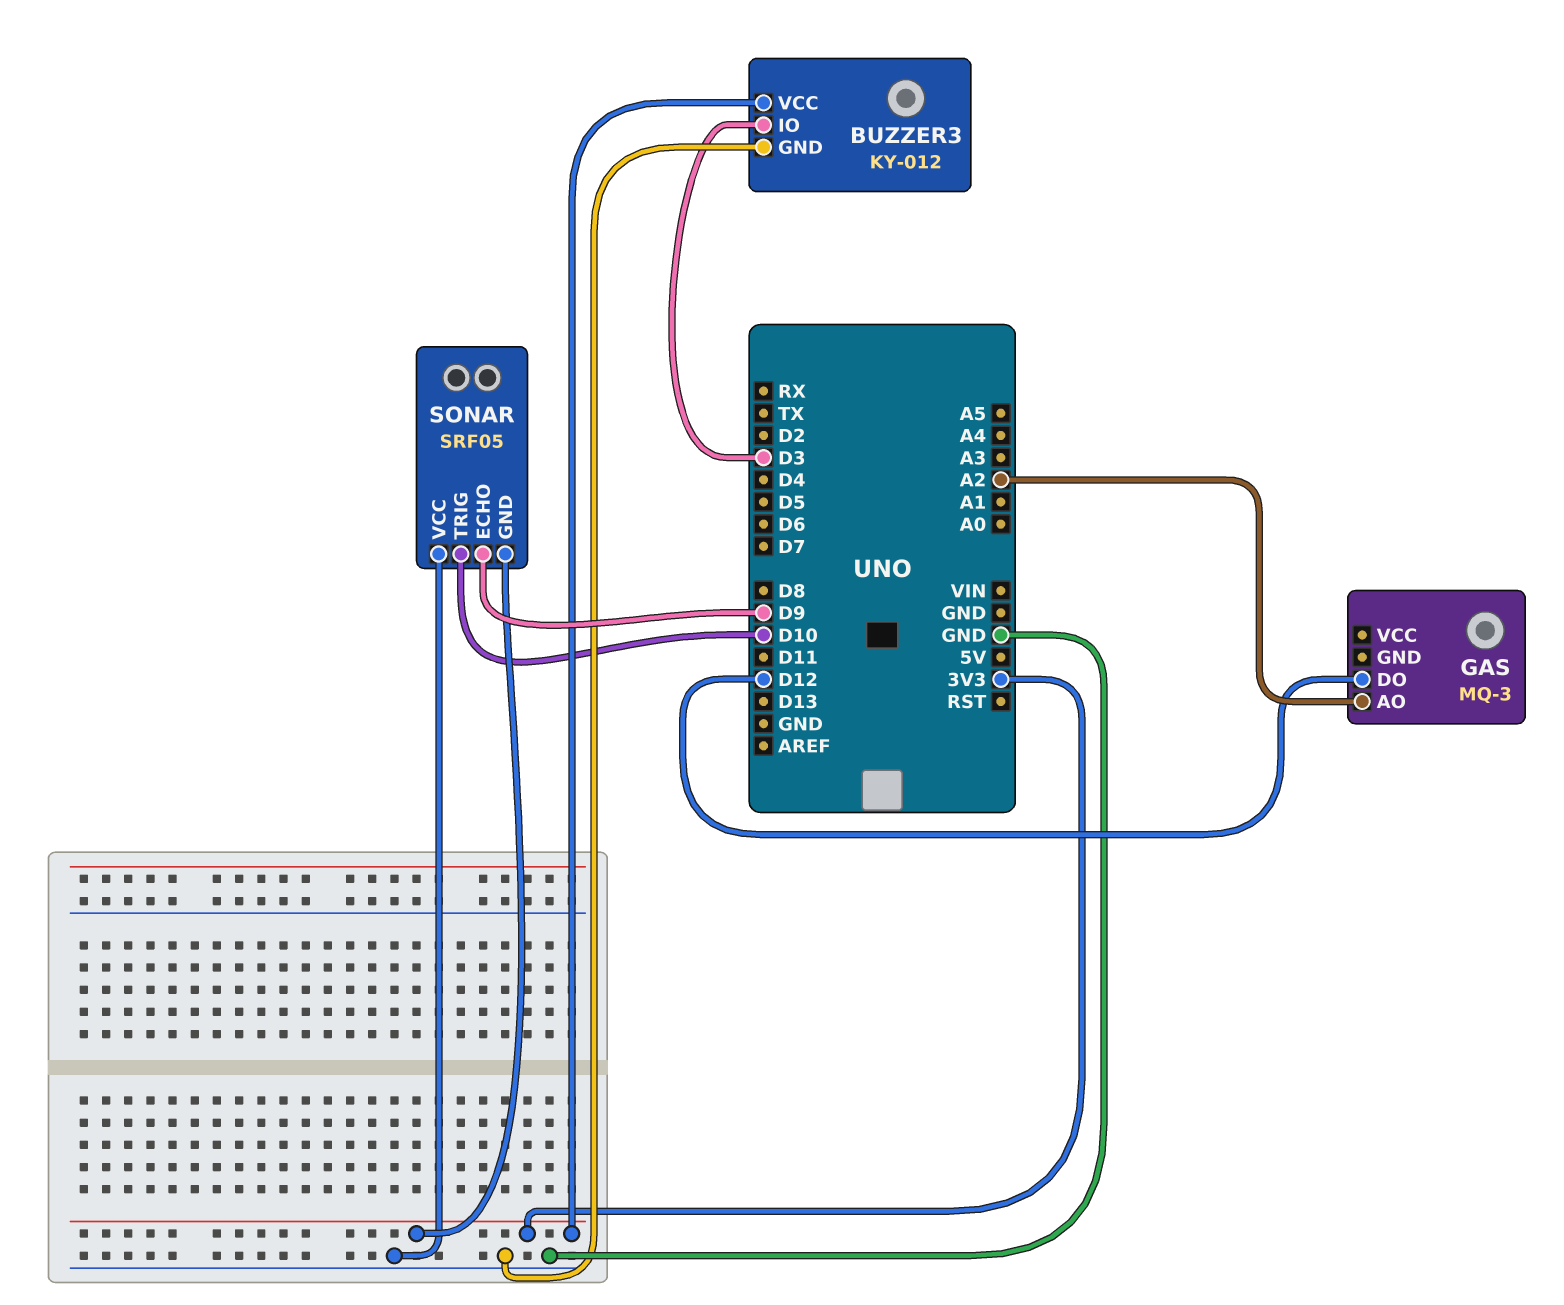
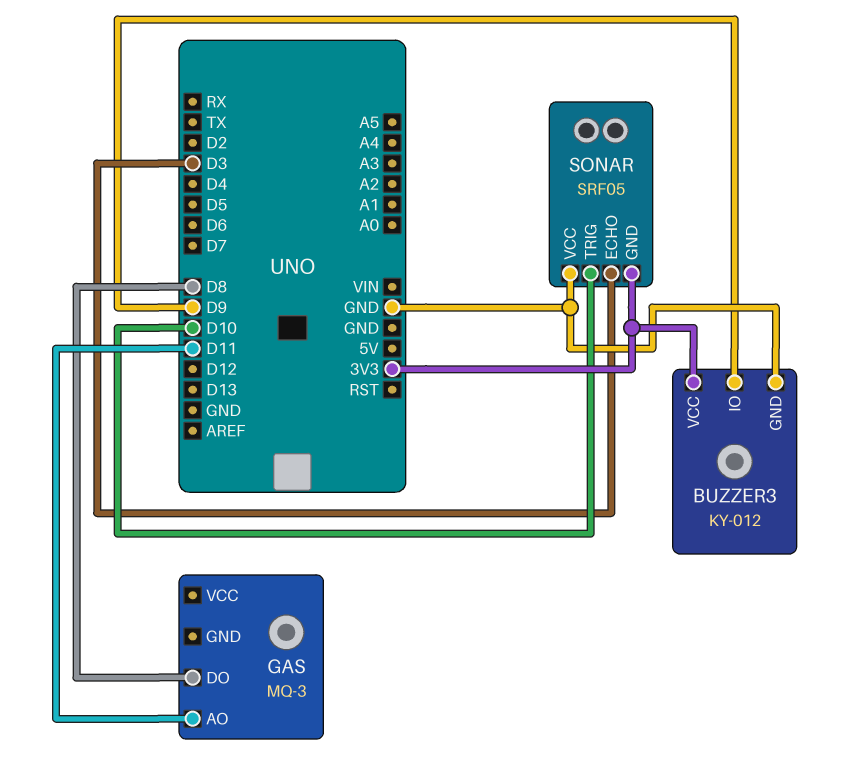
BUZZER3 pin IO: D3 -> D9
GAS pin AO: A2 -> D11
GAS pin DO: D12 -> D8
SONAR pin ECHO: D9 -> D3

